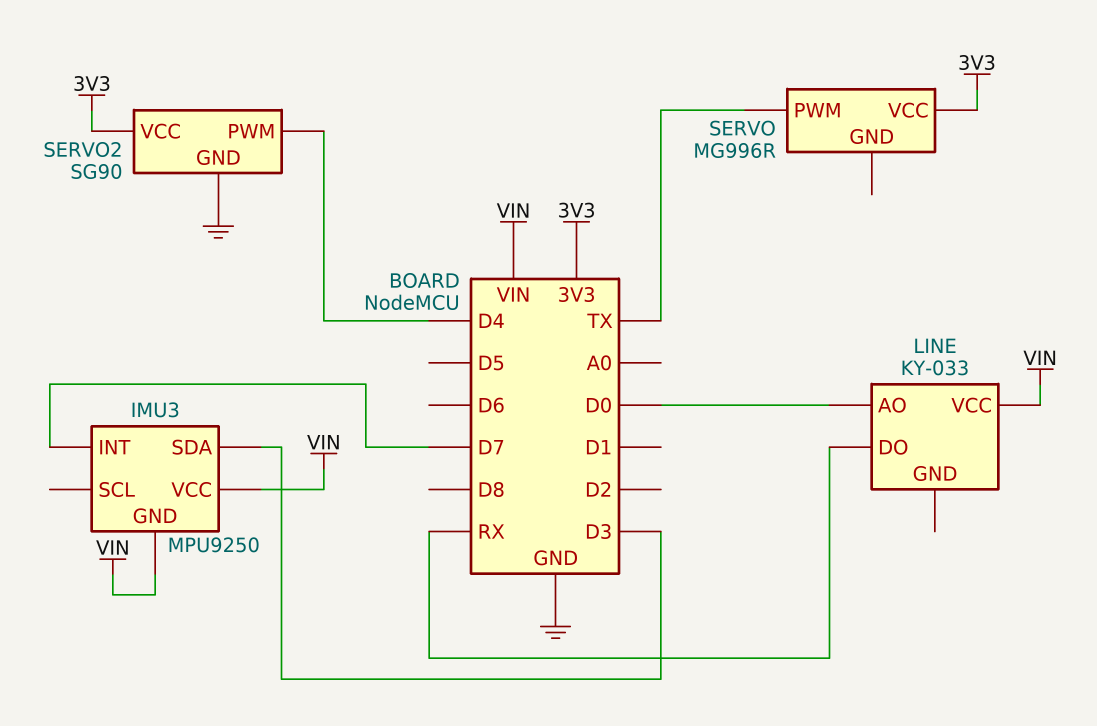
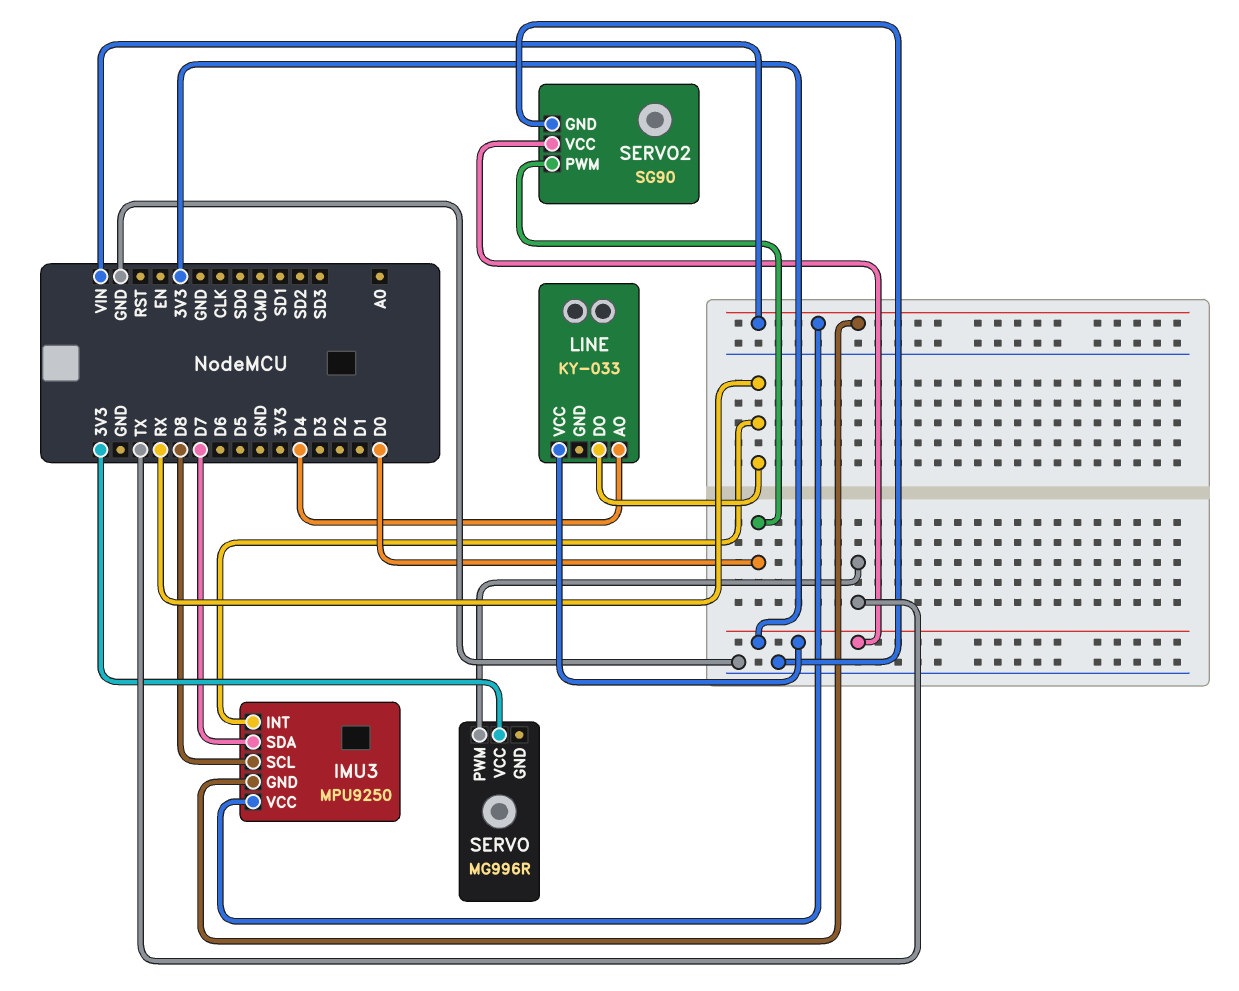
IMU3 pin INT: D7 -> RX
IMU3 pin SCL: none -> D8
IMU3 pin SDA: D3 -> D7
LINE pin AO: D0 -> D4
LINE pin VCC: VIN -> 3V3
SERVO2 pin PWM: D4 -> D0

